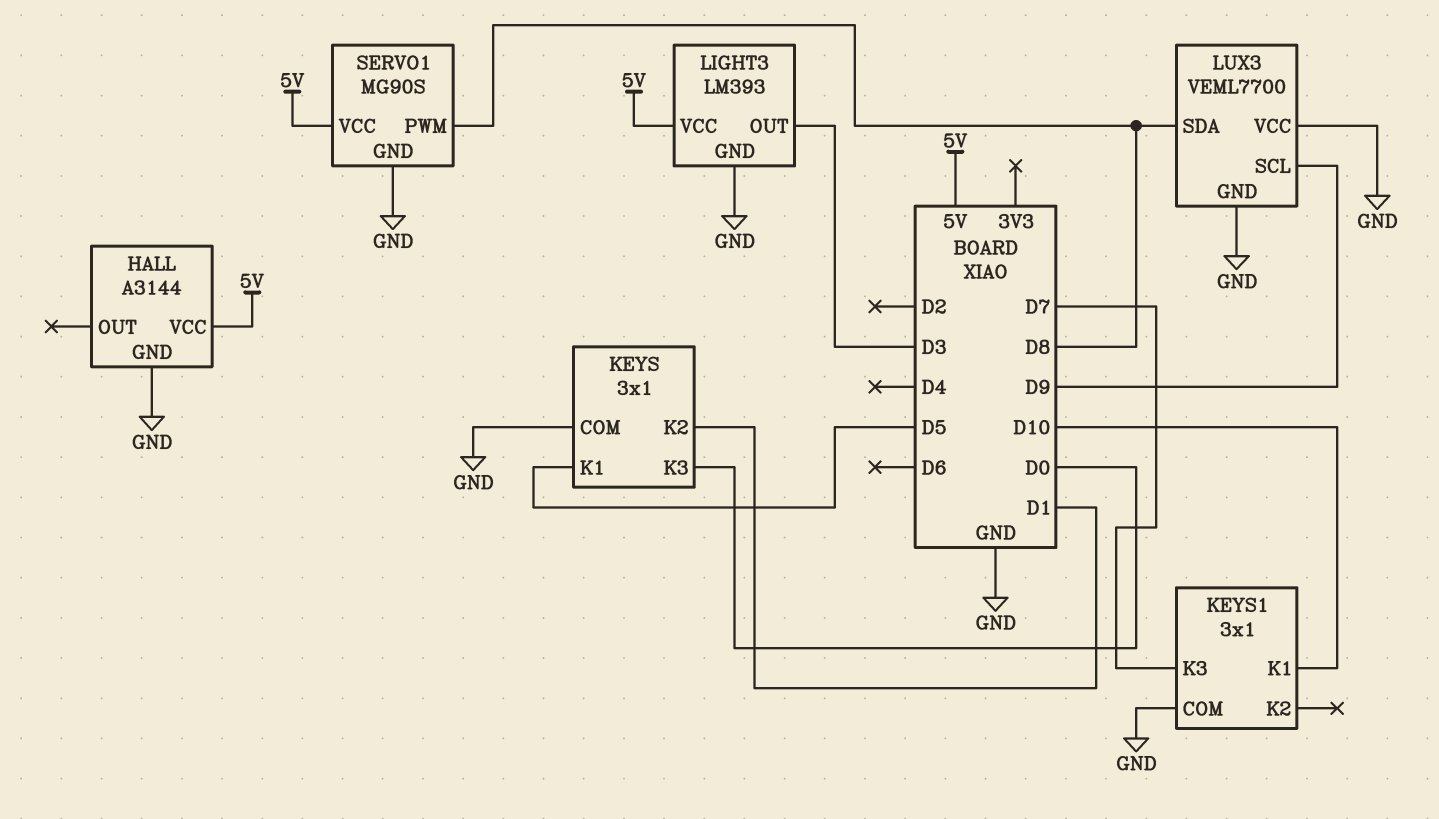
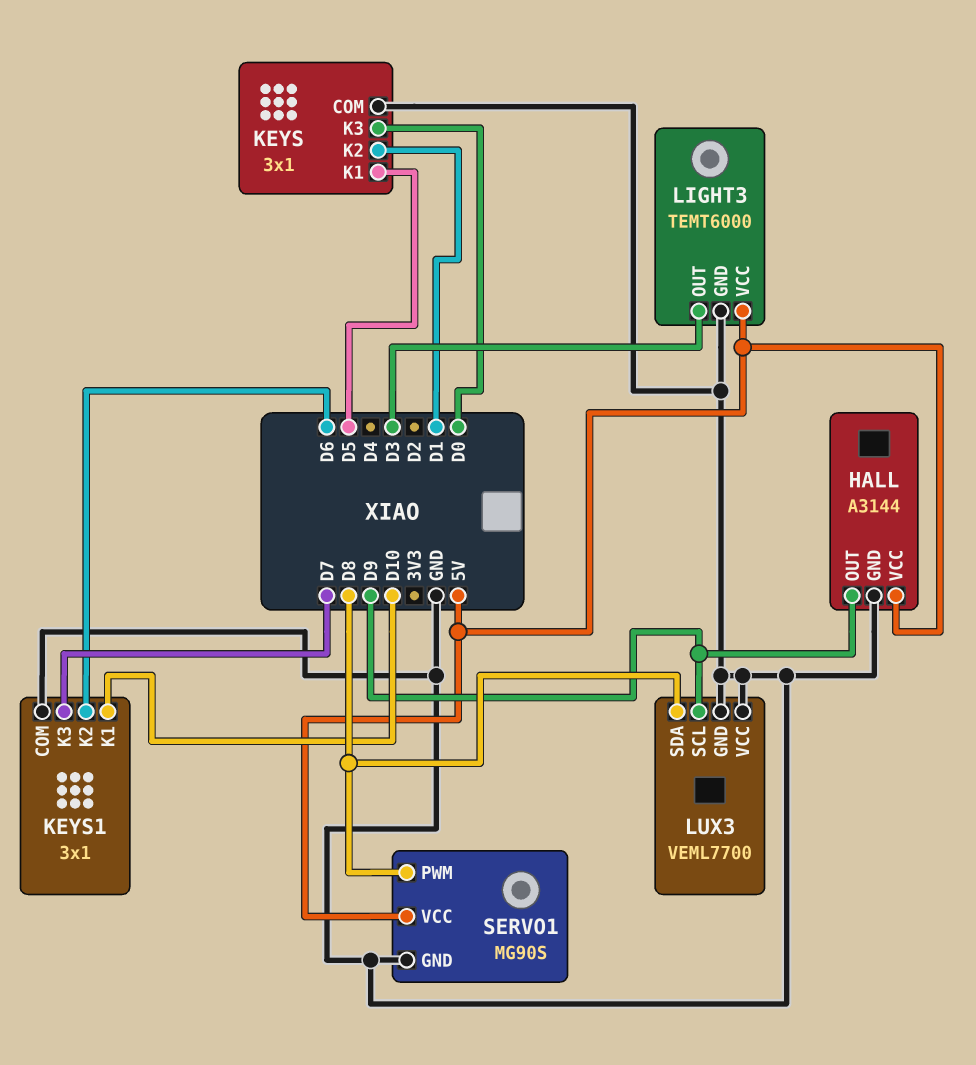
HALL pin OUT: none -> D9
KEYS1 pin K2: none -> D6
LIGHT3: LM393 -> TEMT6000

